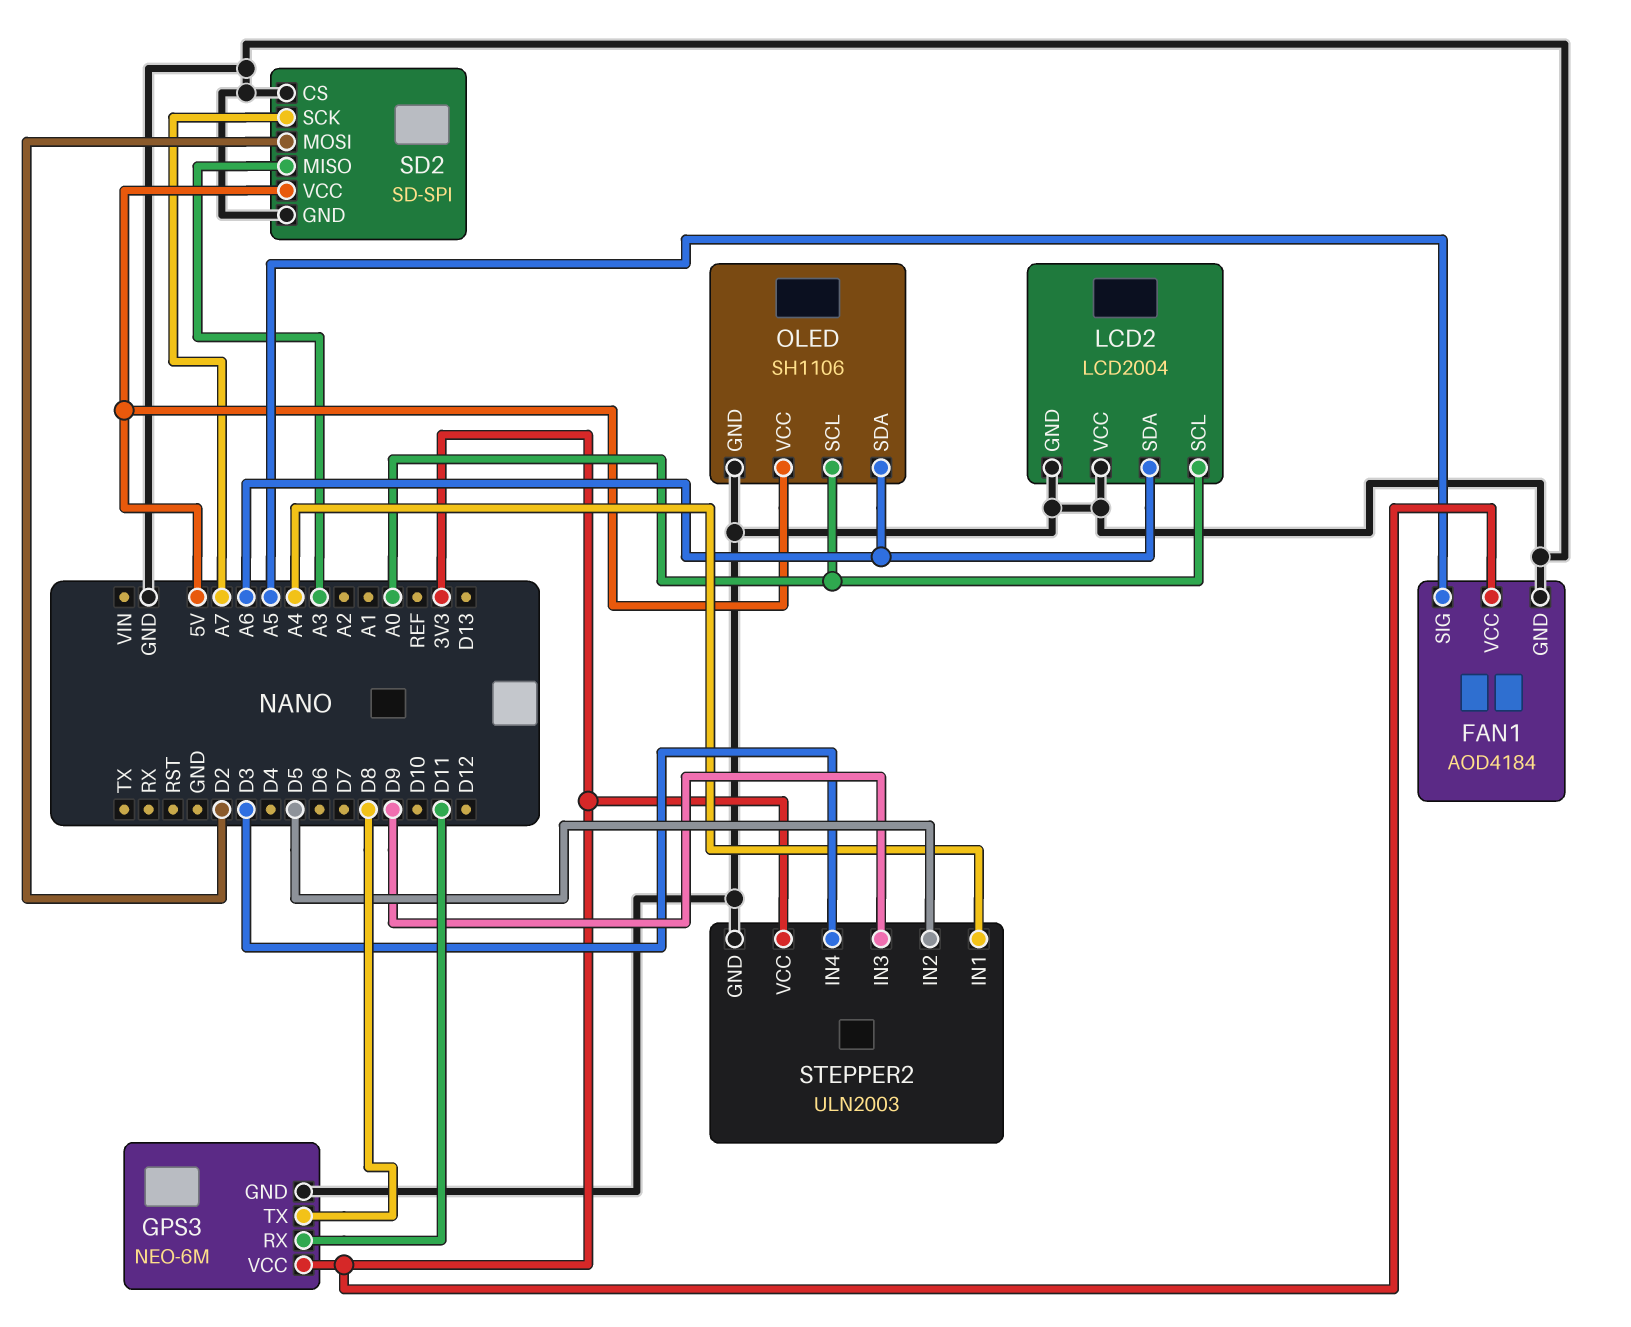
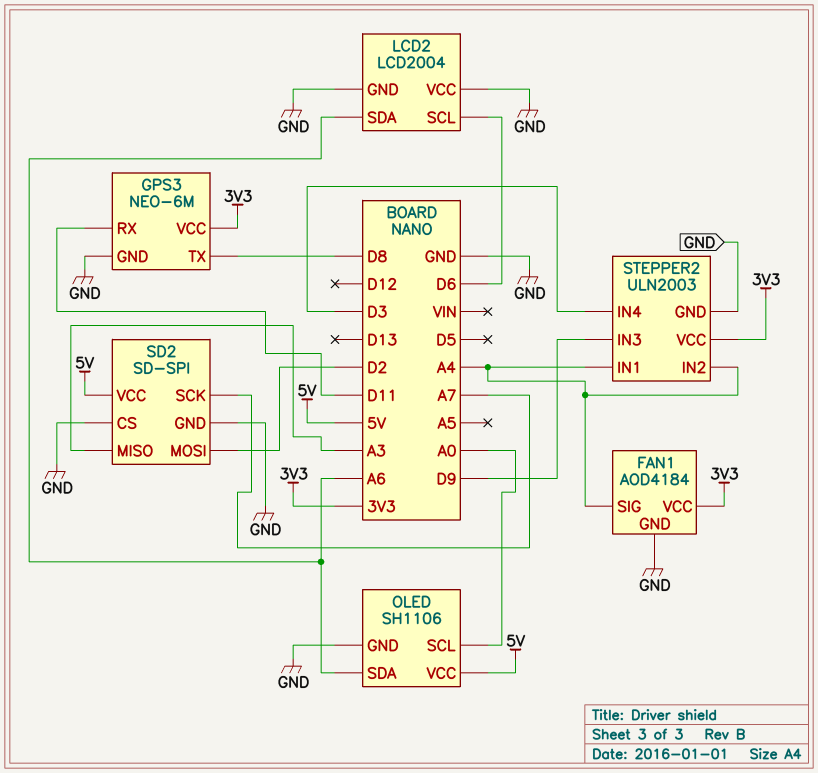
FAN1 pin SIG: A5 -> A4
LCD2 pin SCL: A0 -> D6
STEPPER2 pin IN2: D5 -> A4

